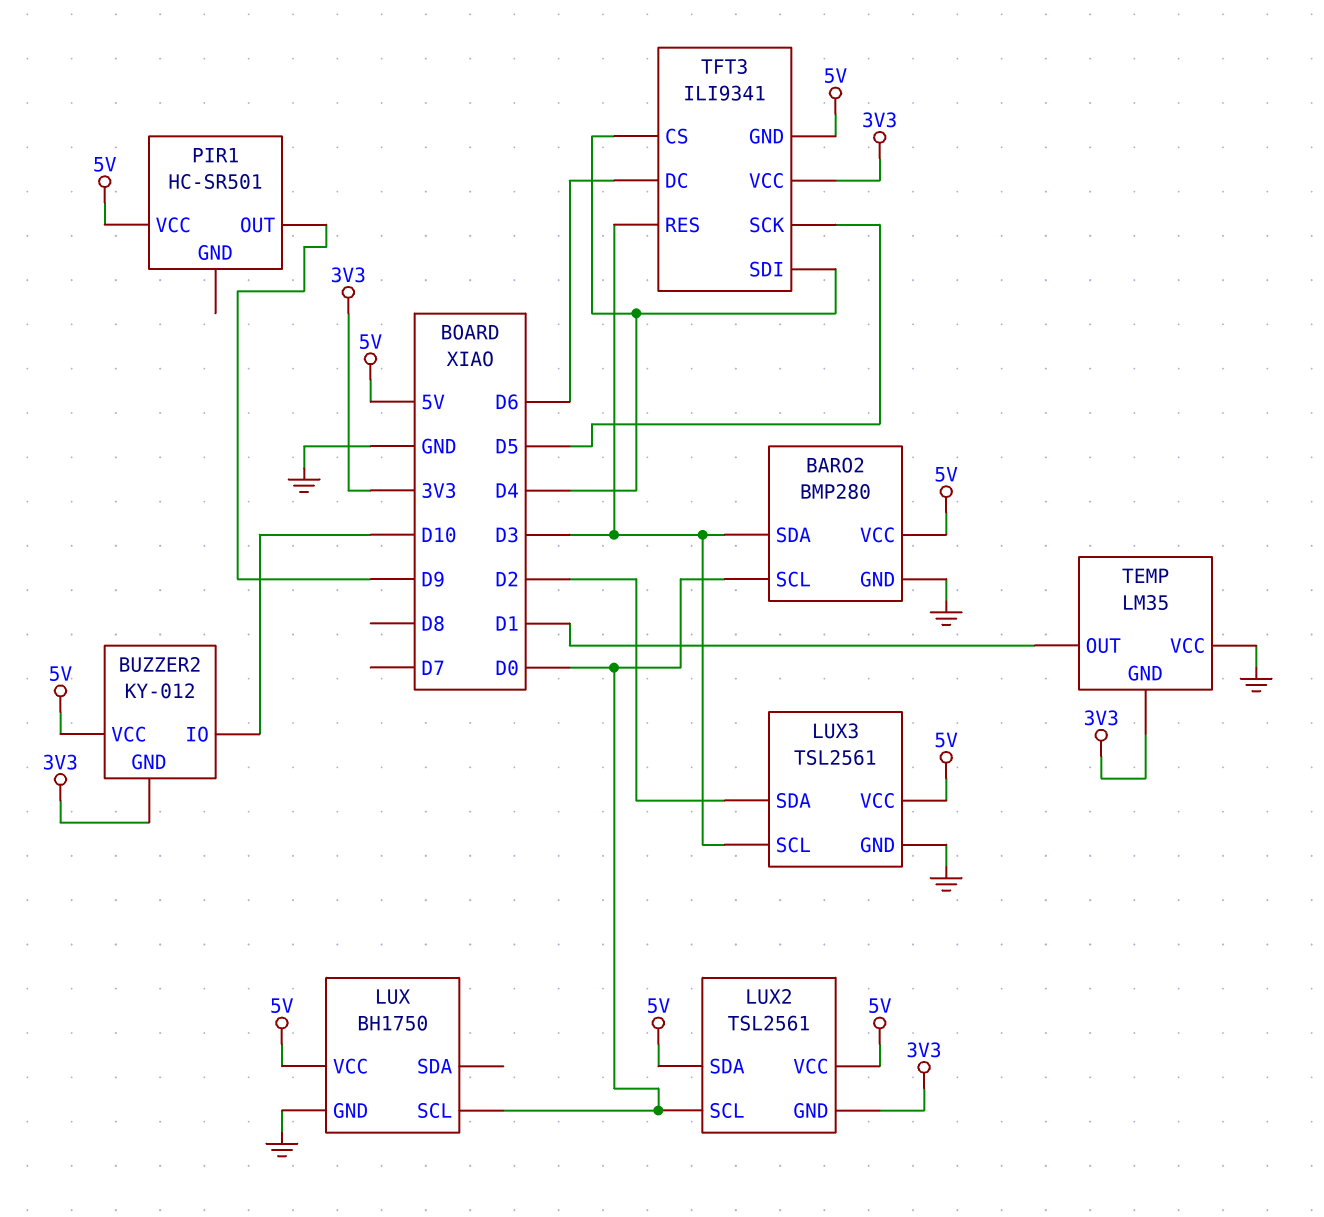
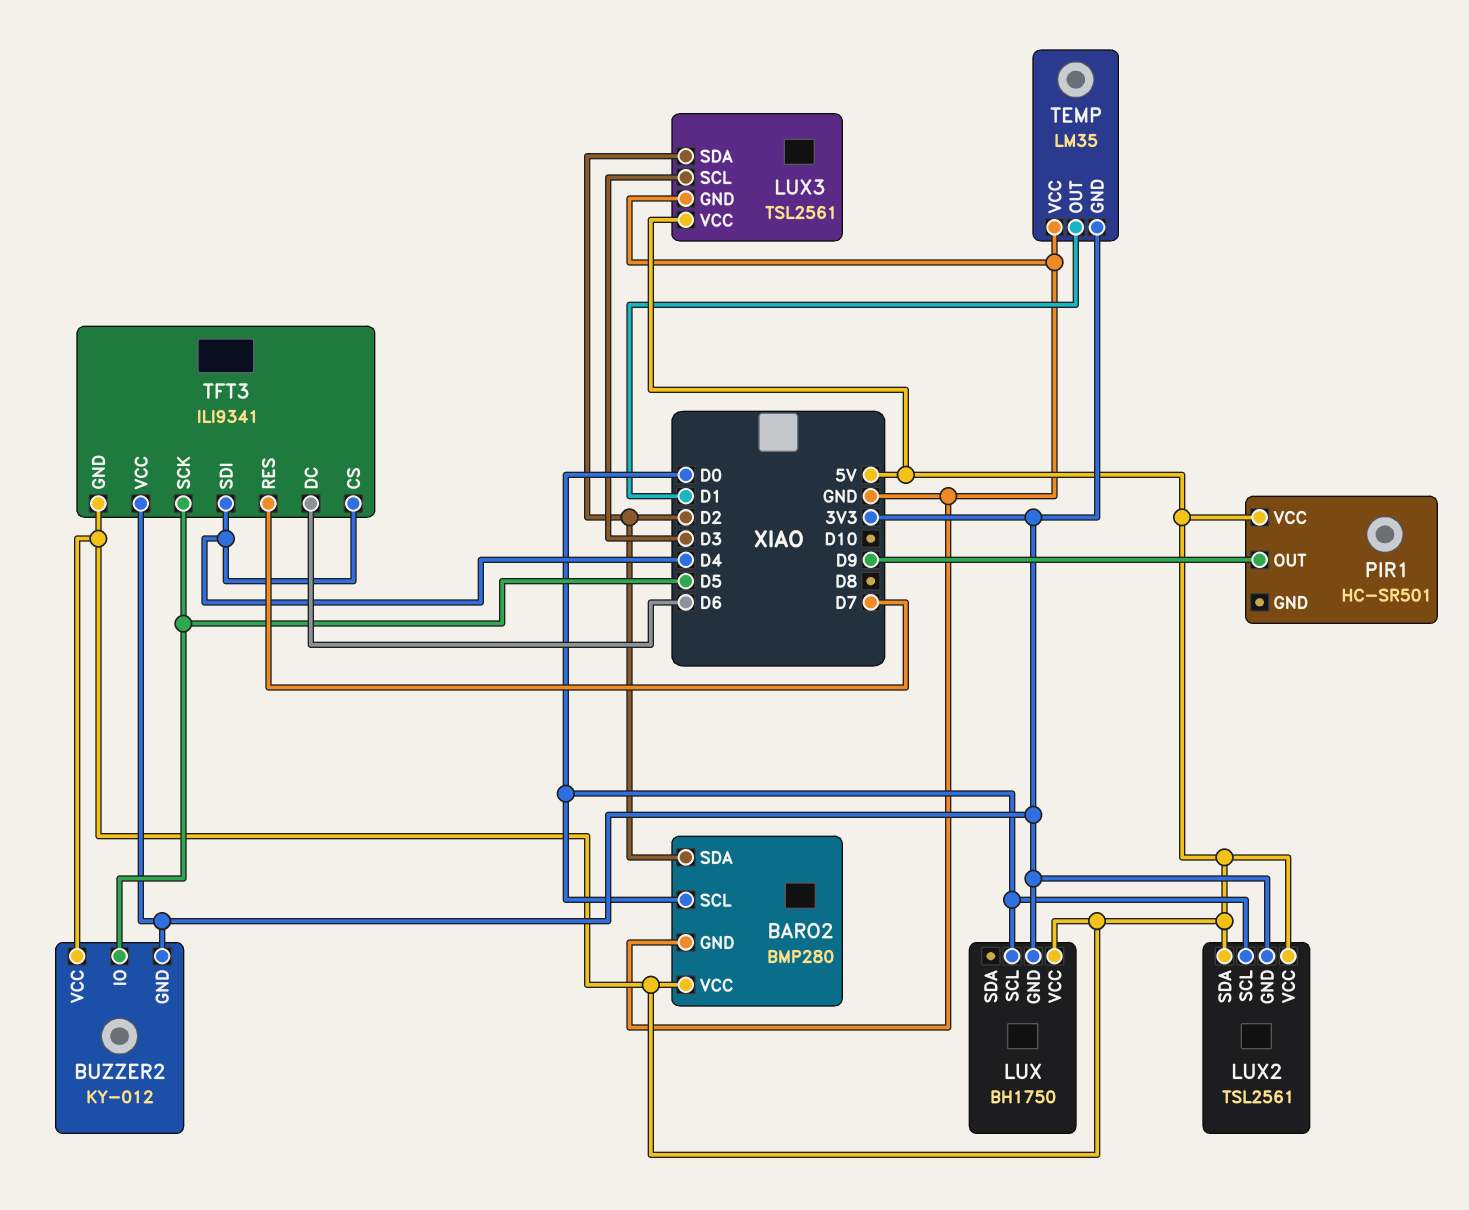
BARO2 pin SDA: D3 -> D2
BUZZER2 pin IO: D10 -> D5
LUX pin GND: GND -> 3V3
TFT3 pin RES: D3 -> D7

